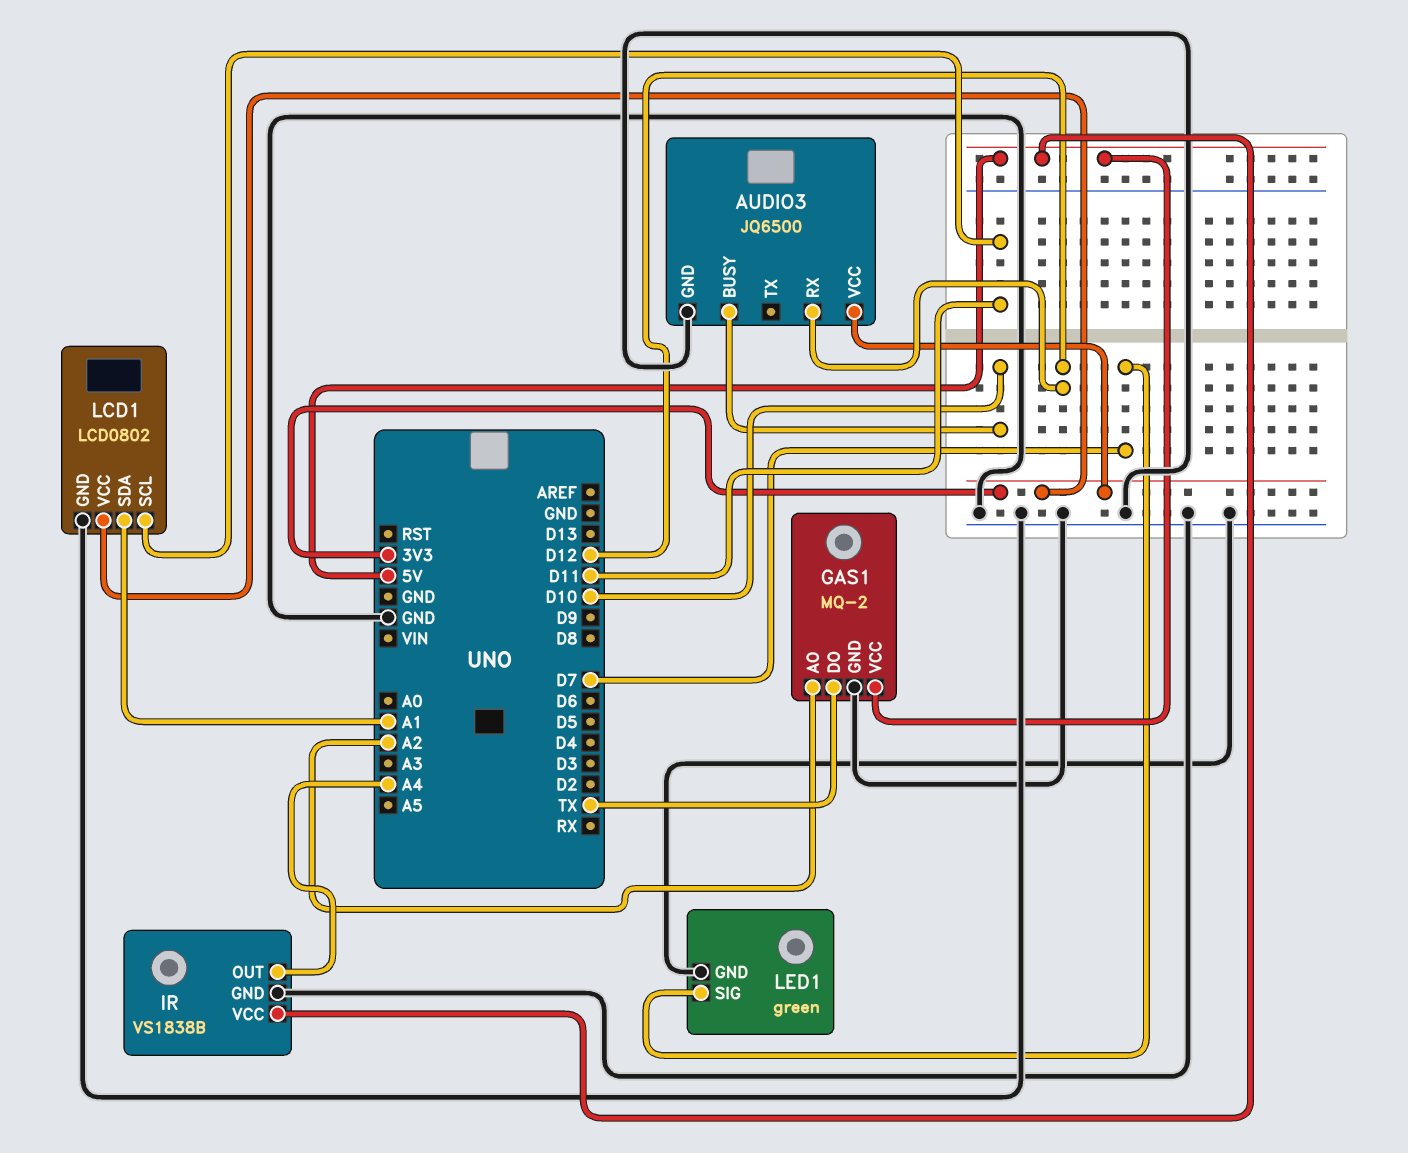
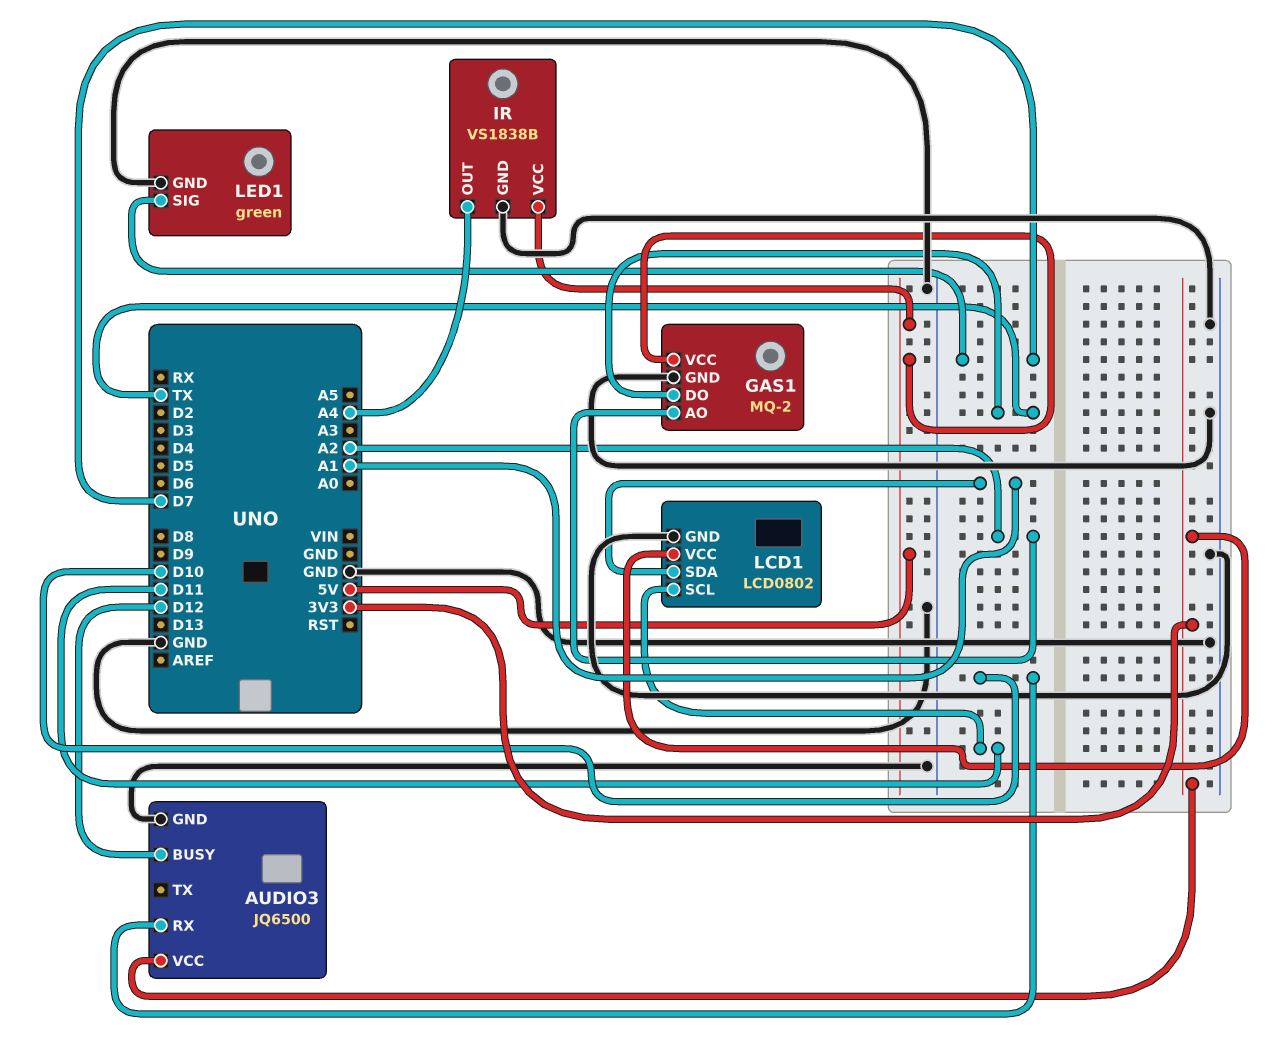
AUDIO3 pin BUSY: D10 -> D12
AUDIO3 pin RX: D12 -> D10

